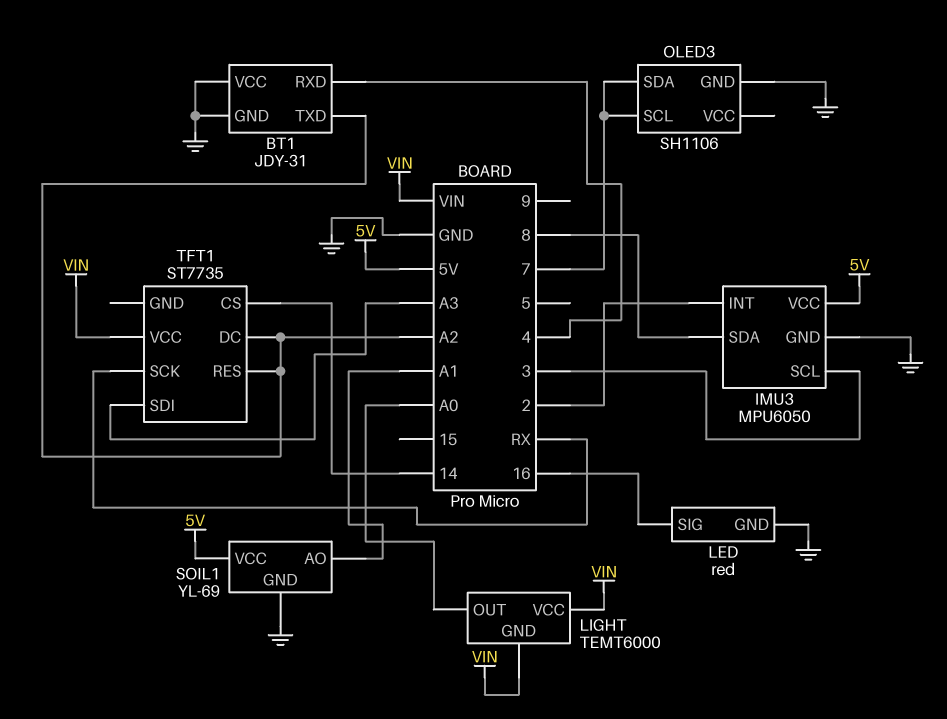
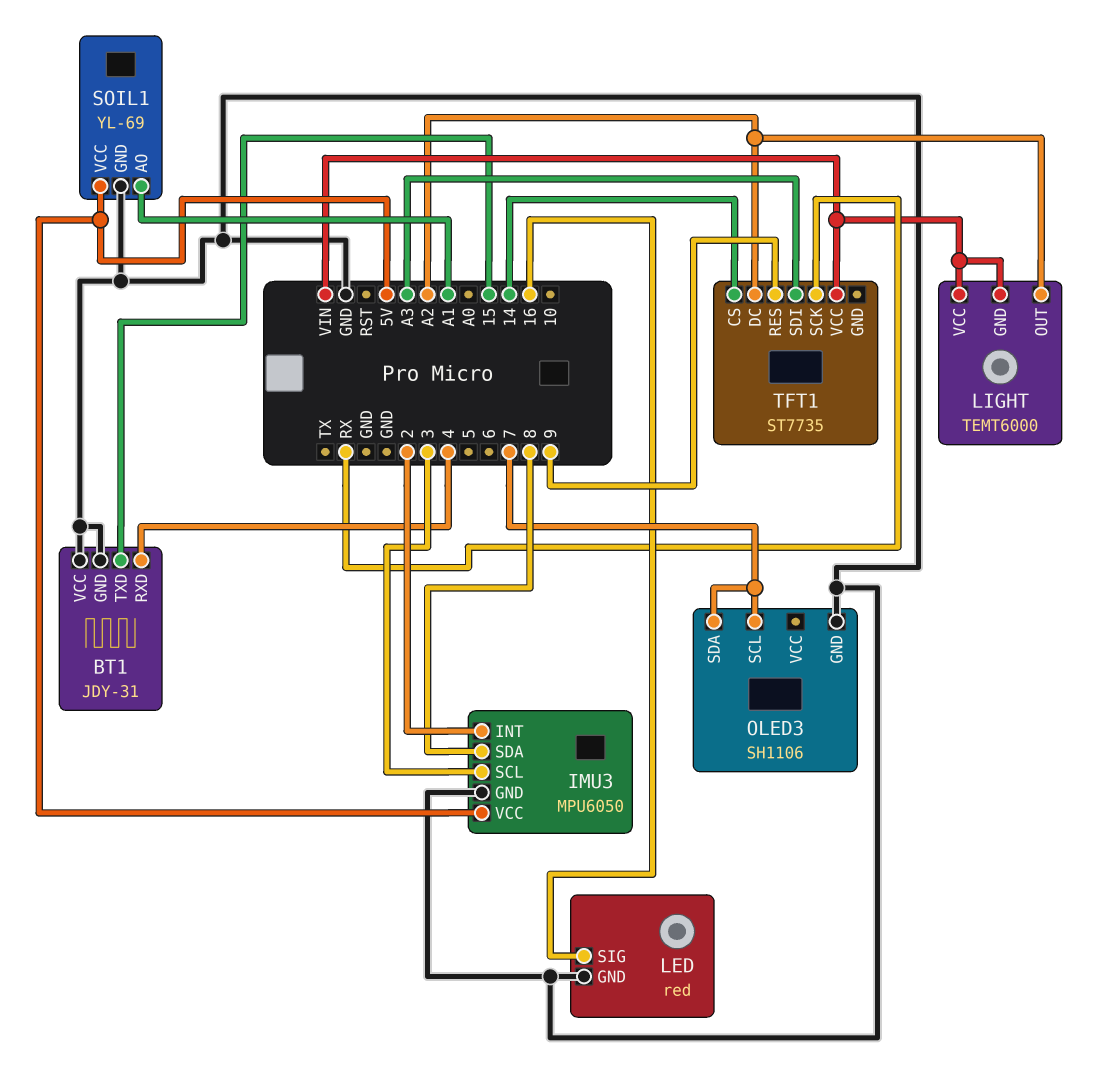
BT1 pin TXD: A2 -> 15
LIGHT pin OUT: A0 -> A2
TFT1 pin RES: A2 -> 9

